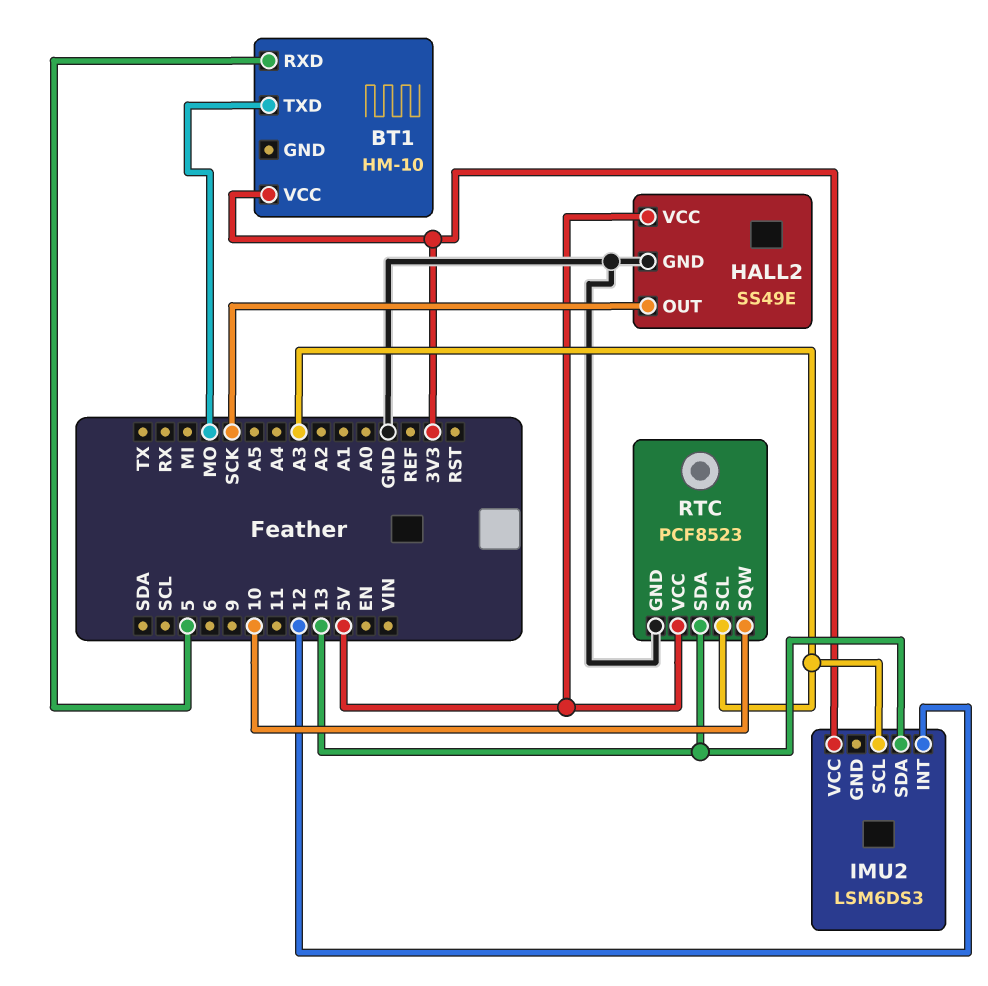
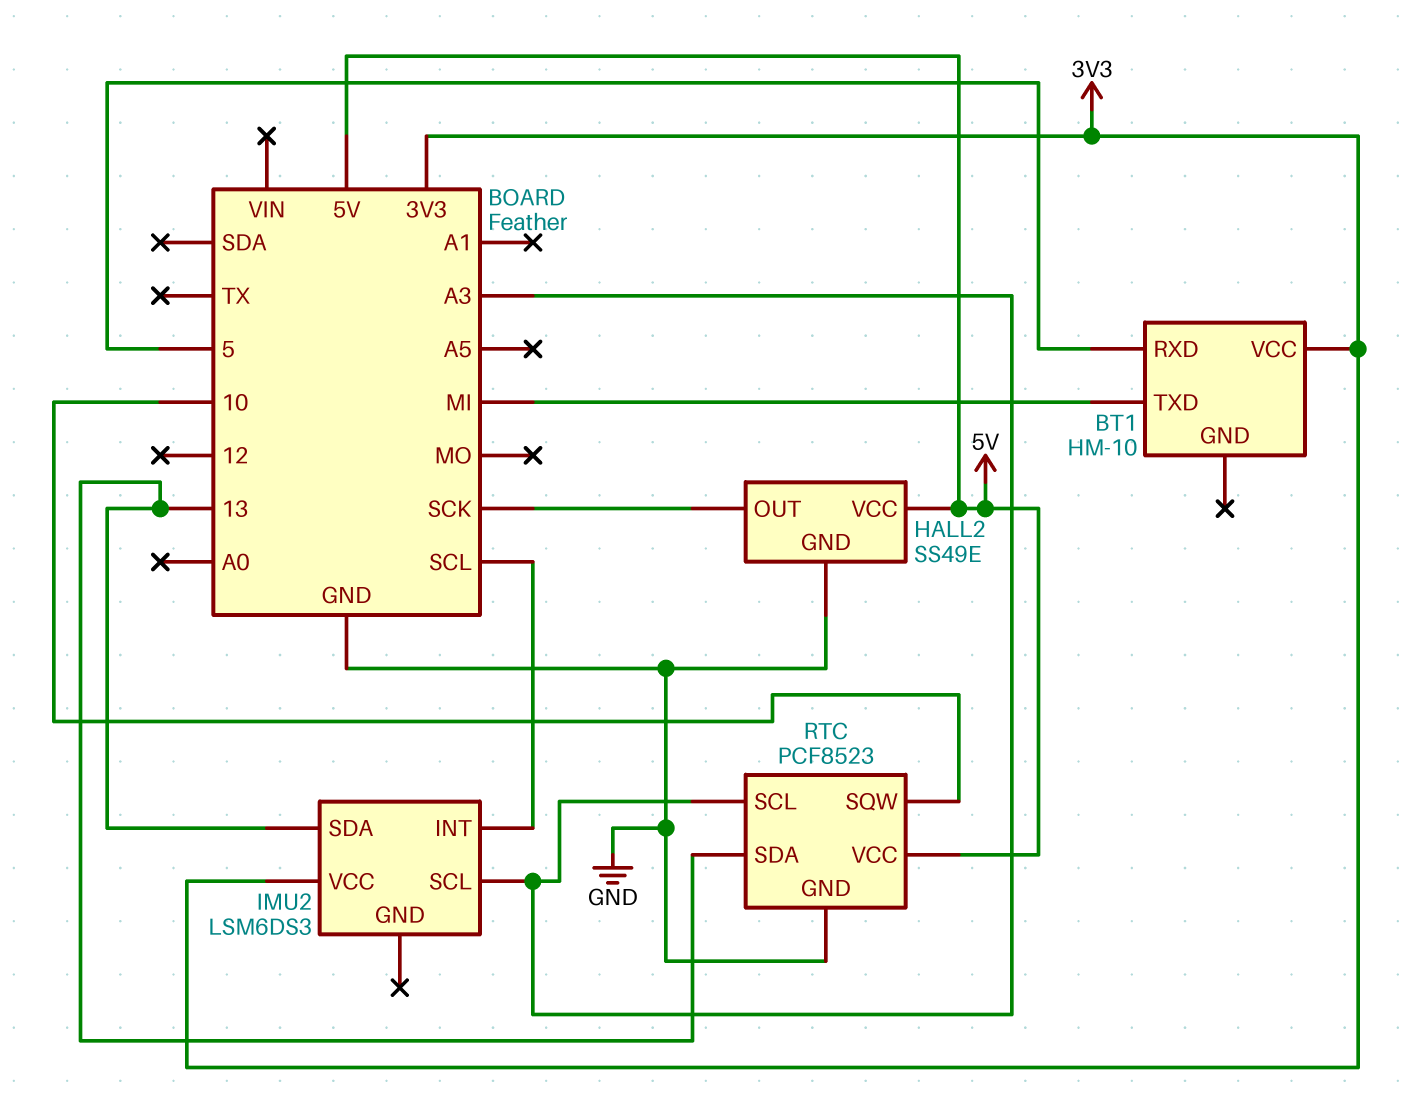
BT1 pin TXD: MO -> MI
IMU2 pin INT: 12 -> SCL

